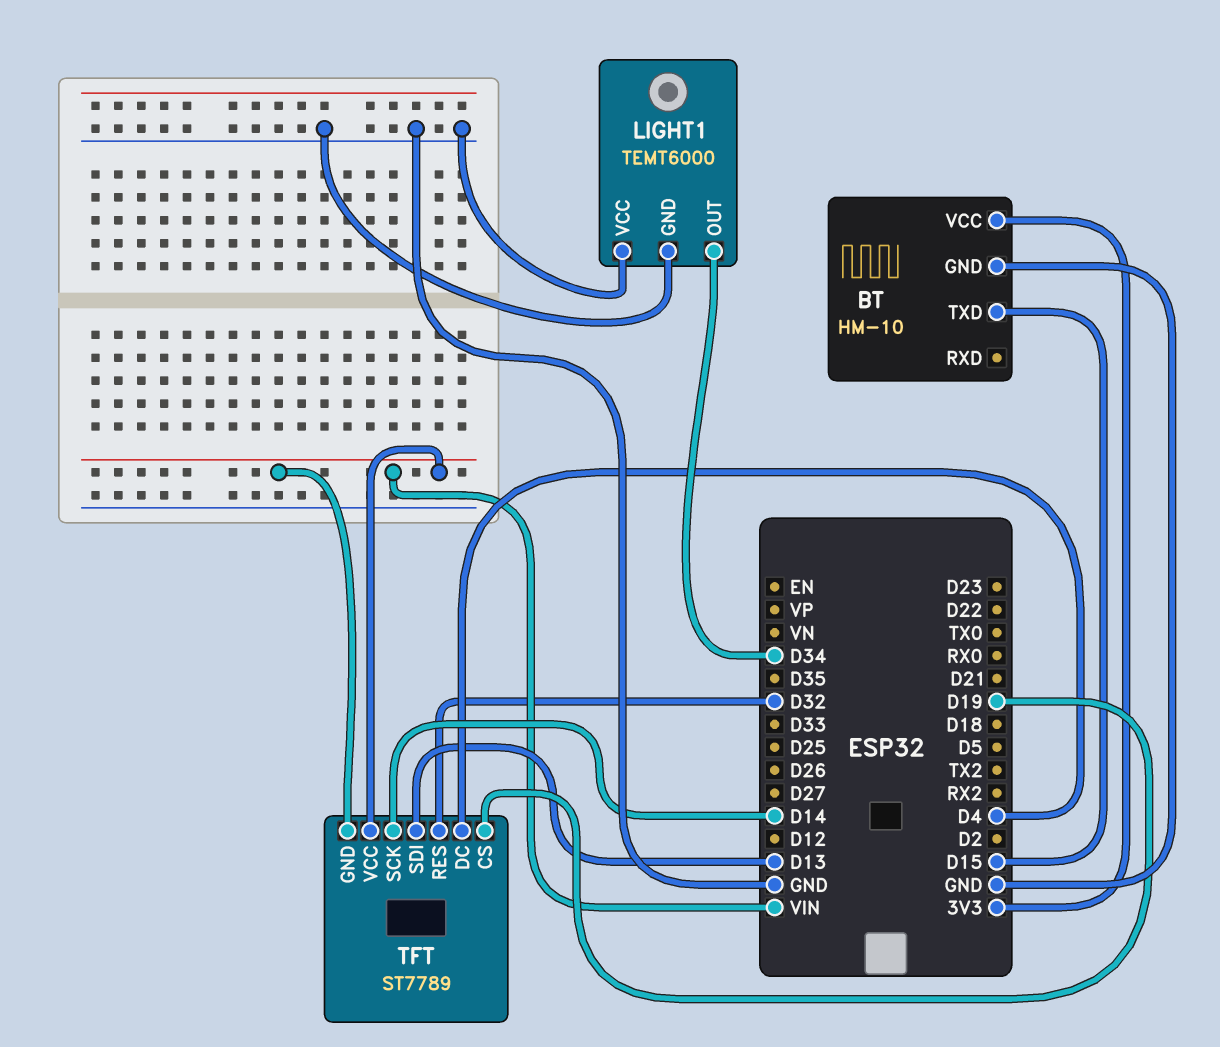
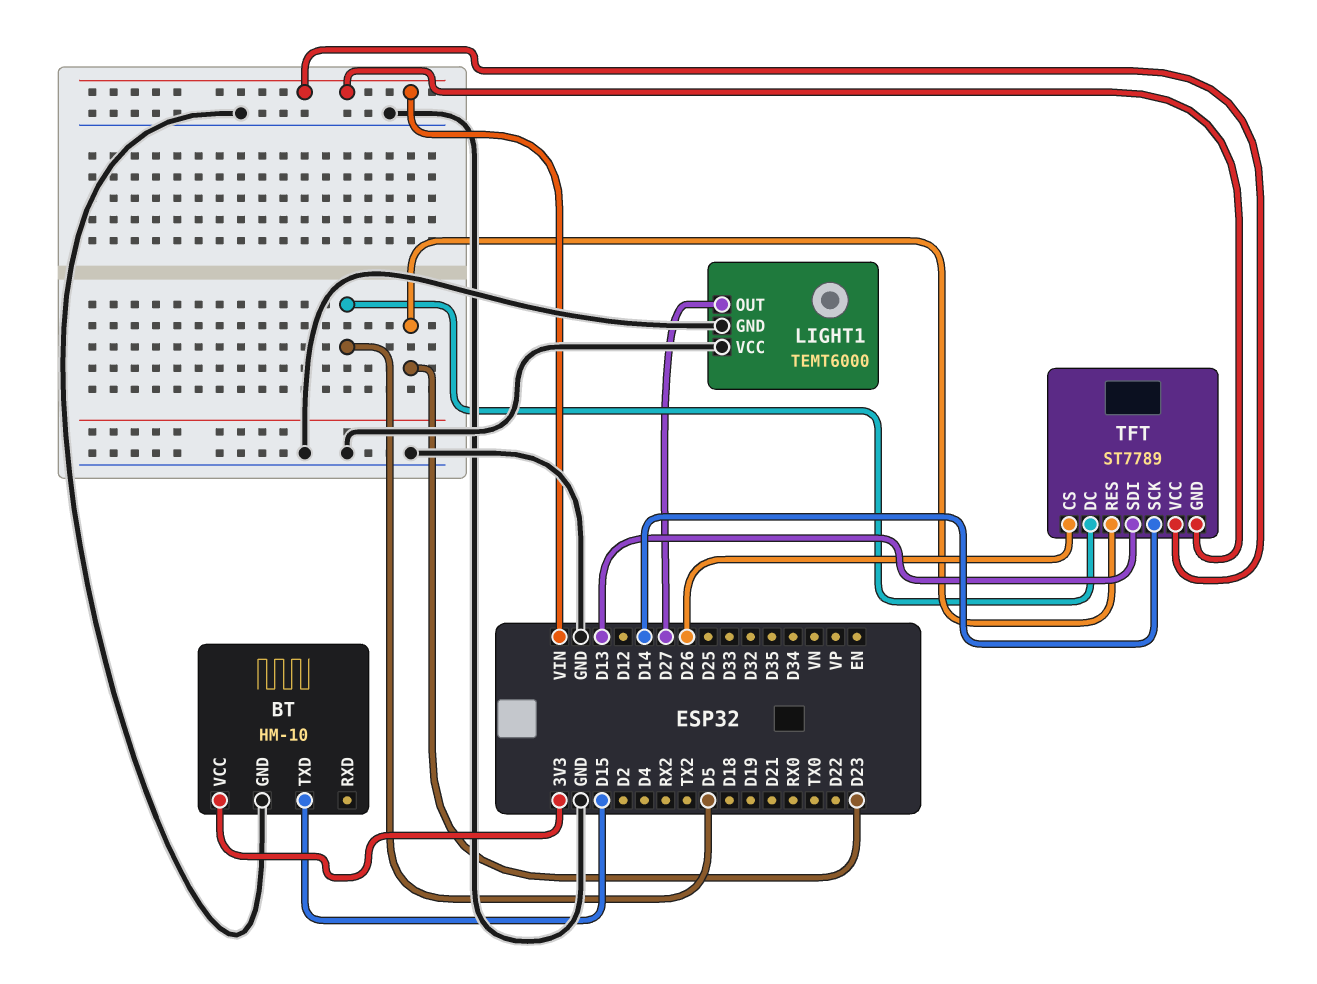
LIGHT1 pin OUT: D34 -> D27
TFT pin CS: D19 -> D26
TFT pin DC: D4 -> D5
TFT pin RES: D32 -> D23

